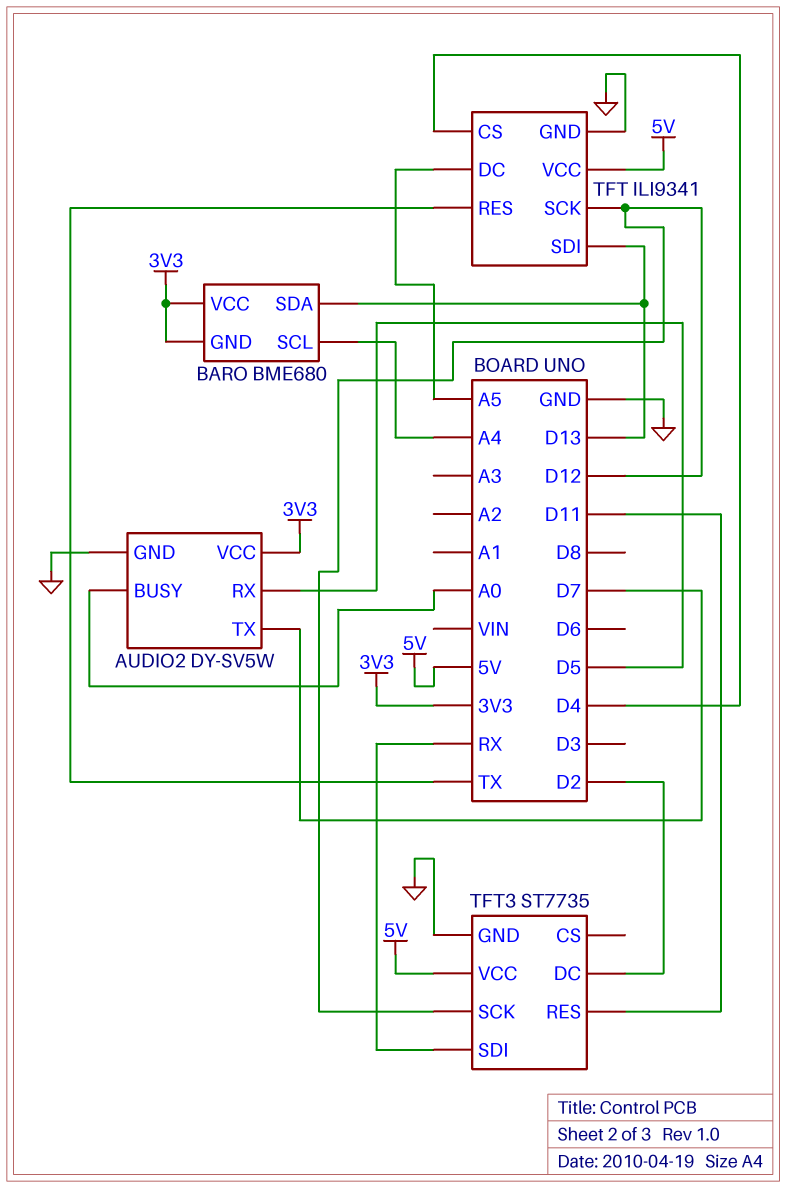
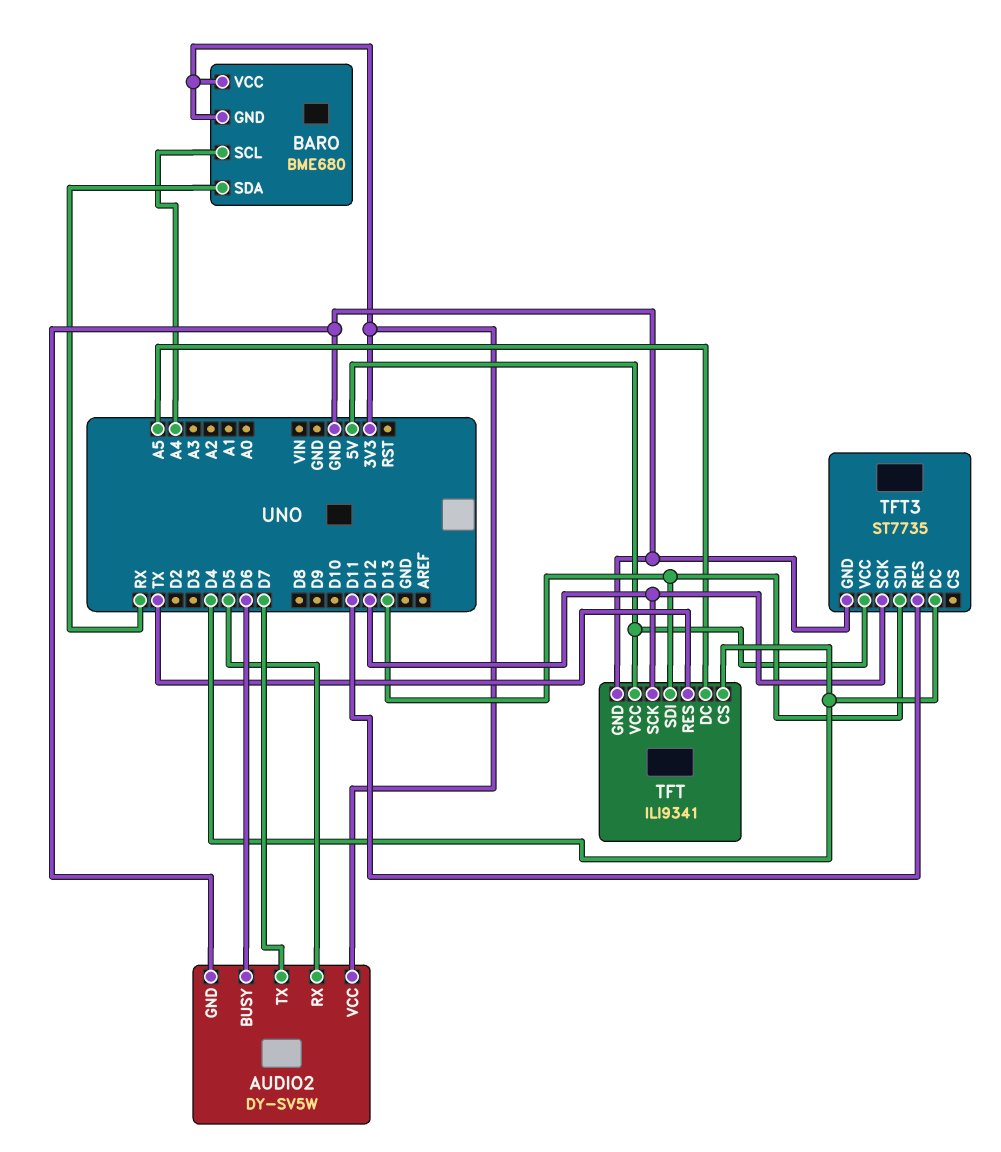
AUDIO2 pin BUSY: A0 -> D6
BARO pin SDA: D13 -> RX
TFT3 pin DC: D2 -> D4
TFT3 pin SDI: RX -> D13

